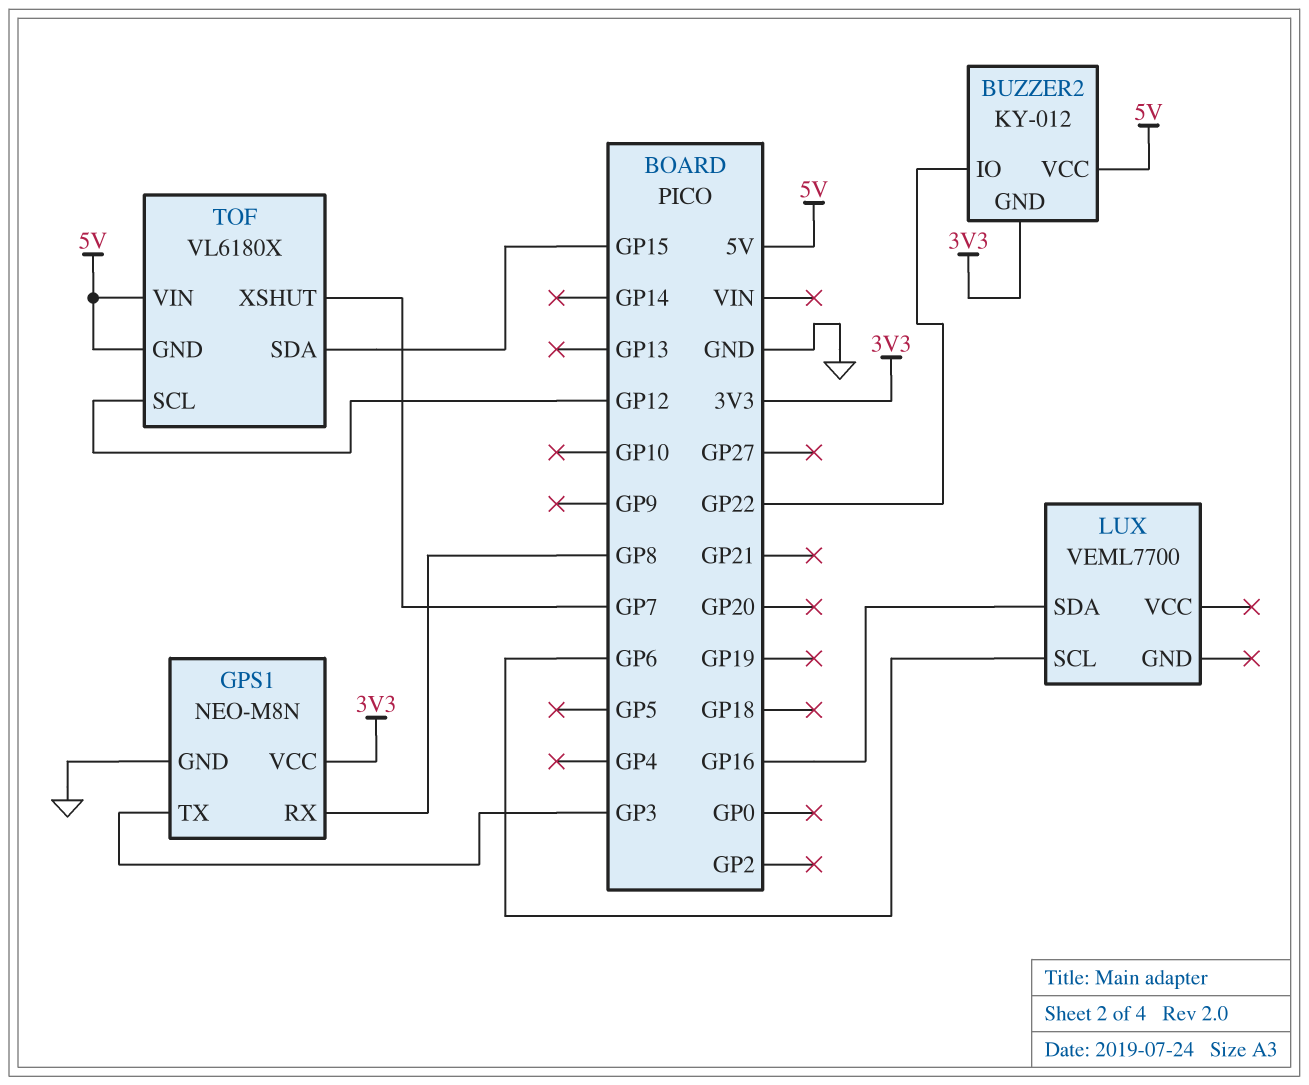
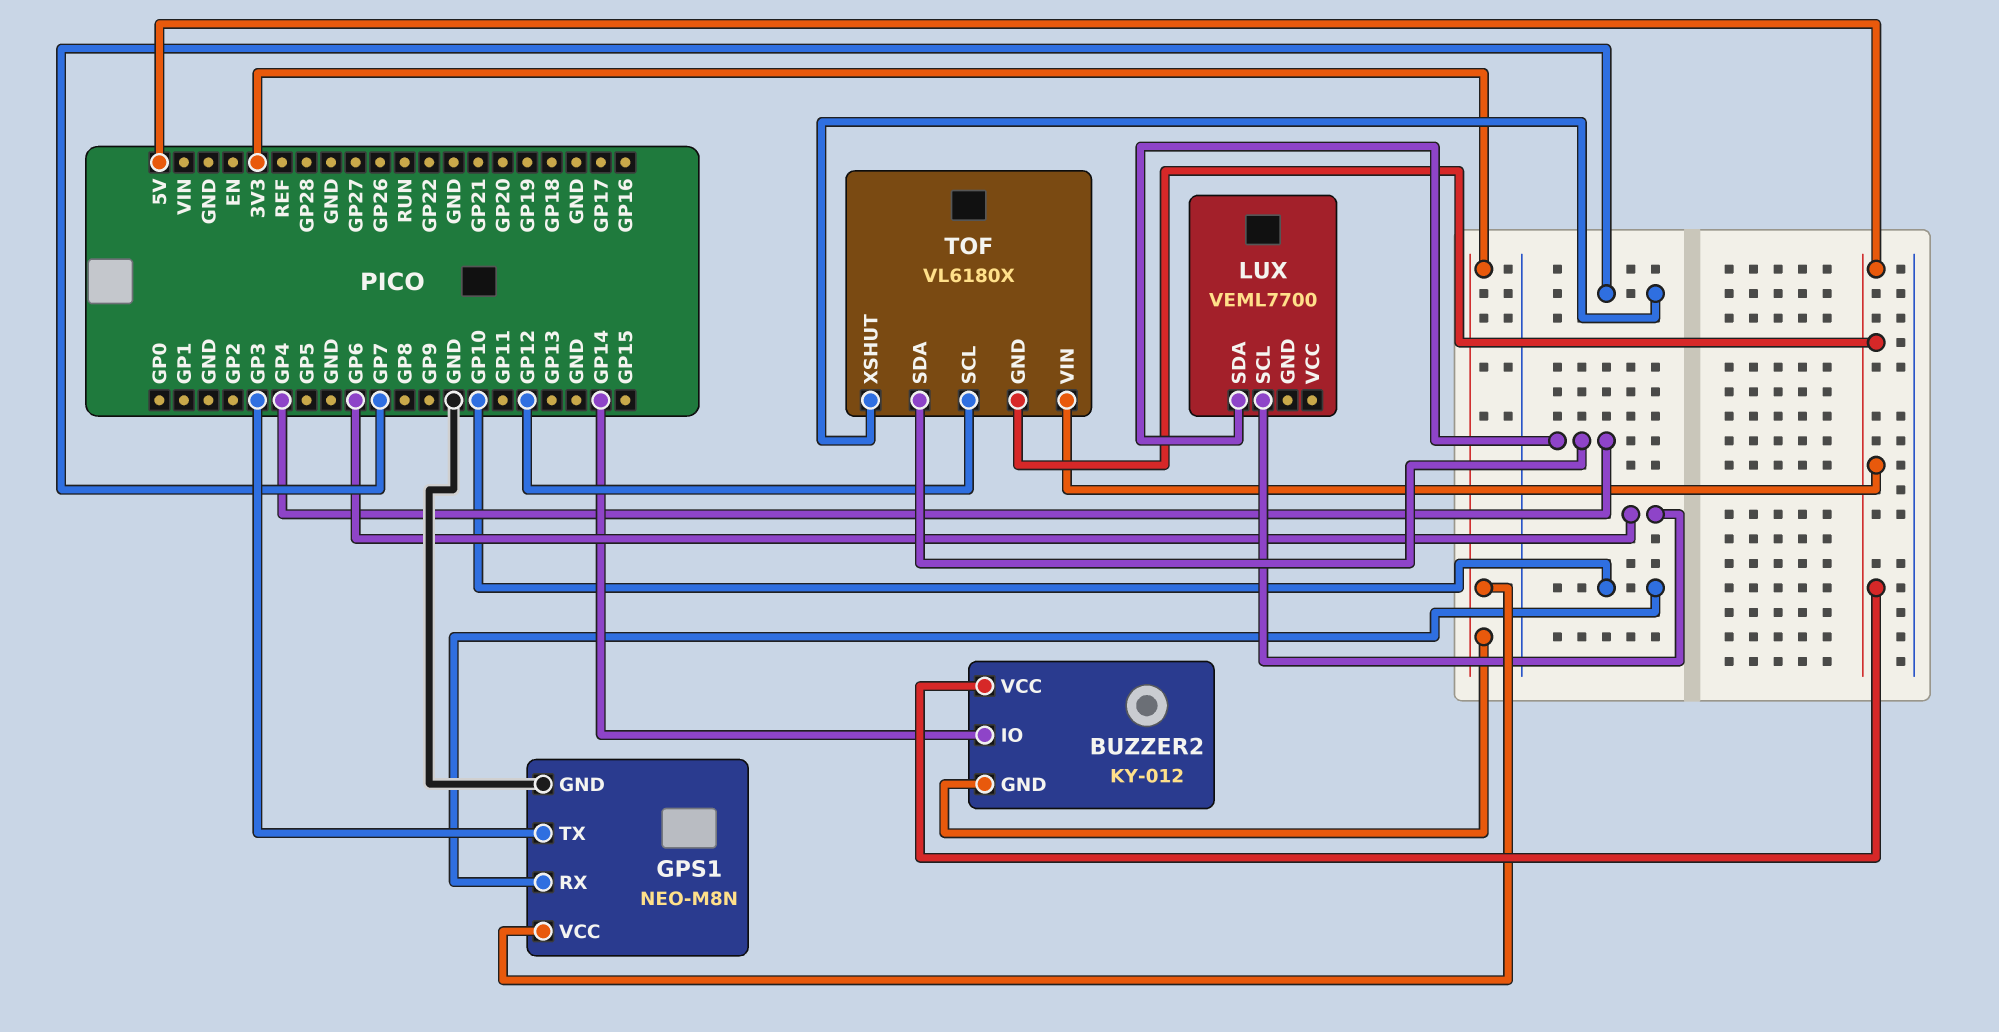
BUZZER2 pin IO: GP22 -> GP14
GPS1 pin RX: GP8 -> GP10
LUX pin SDA: GP16 -> GP4
TOF pin SDA: GP15 -> GP4

